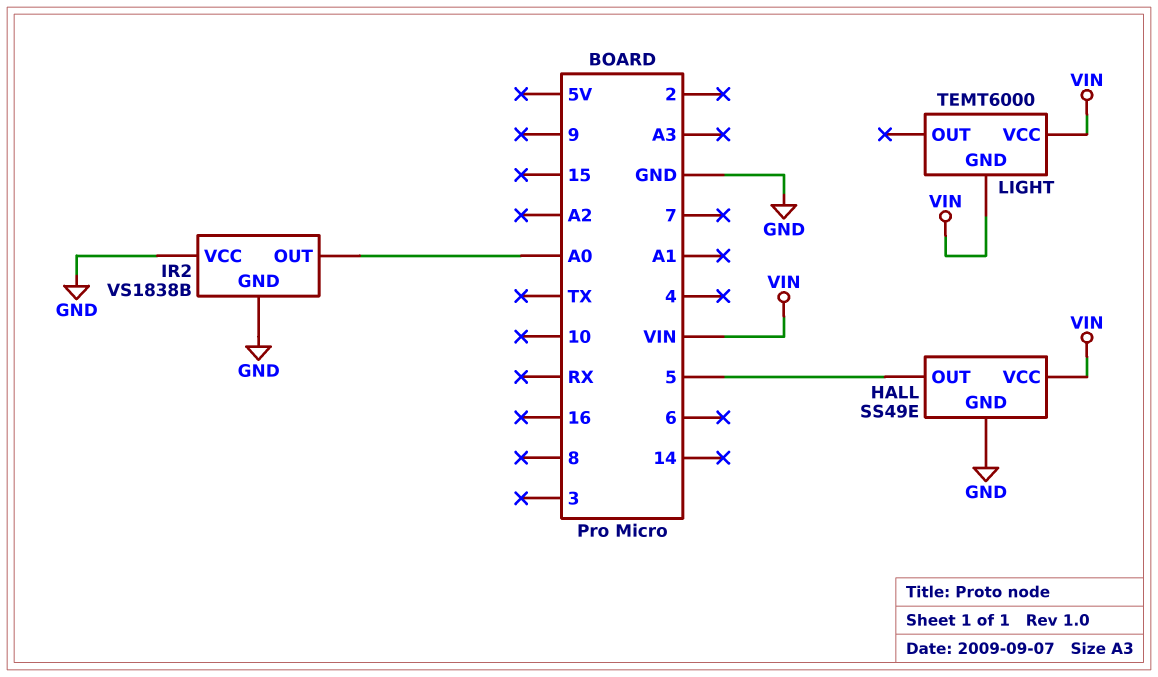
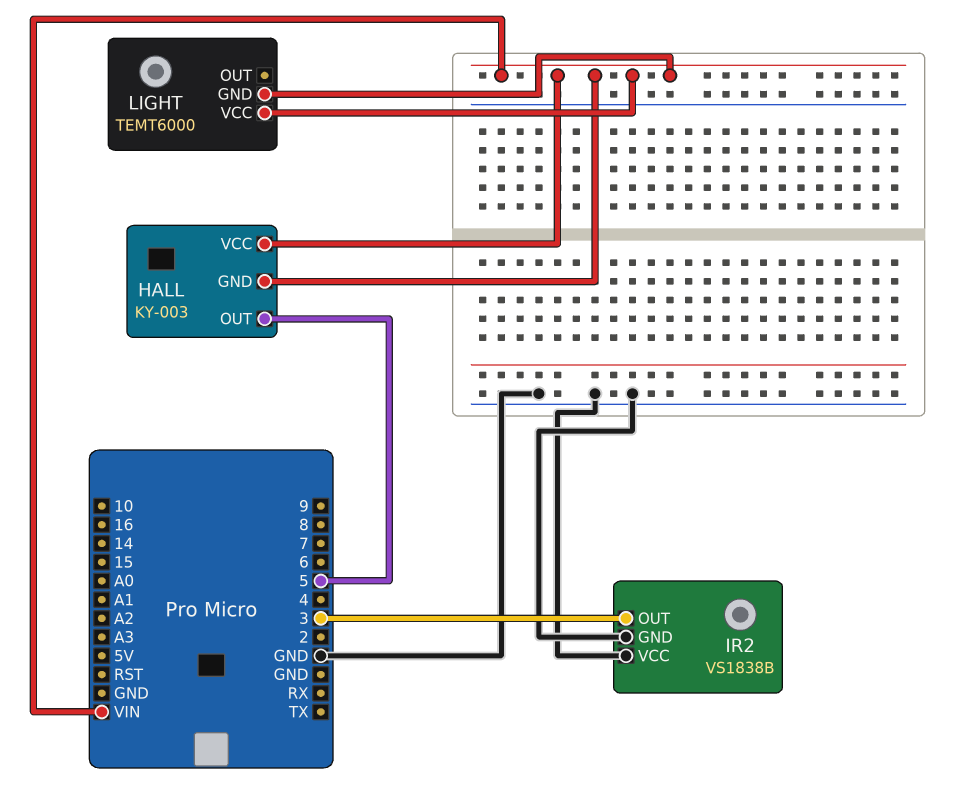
HALL: SS49E -> KY-003
HALL pin GND: GND -> VIN
IR2 pin OUT: A0 -> 3

